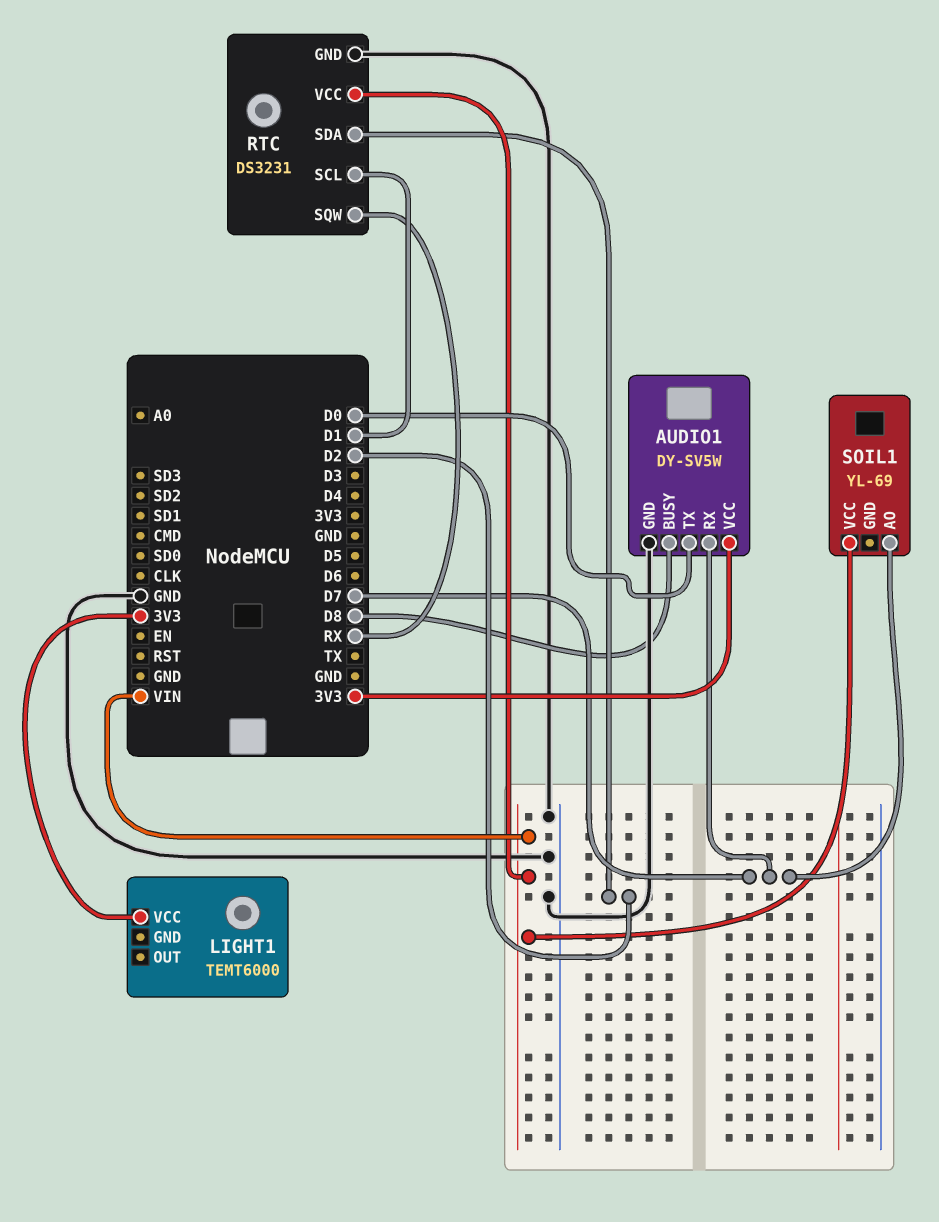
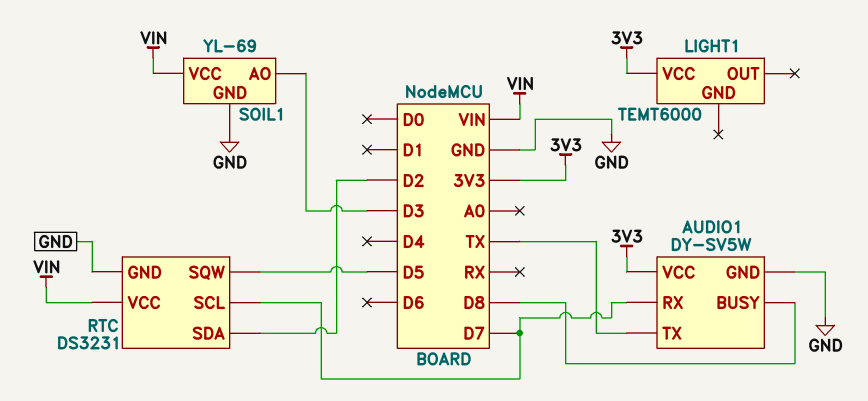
AUDIO1 pin TX: D0 -> TX
RTC pin SCL: D1 -> D7
RTC pin SQW: RX -> D5
SOIL1 pin AO: D7 -> D3
SOIL1 pin GND: none -> GND

